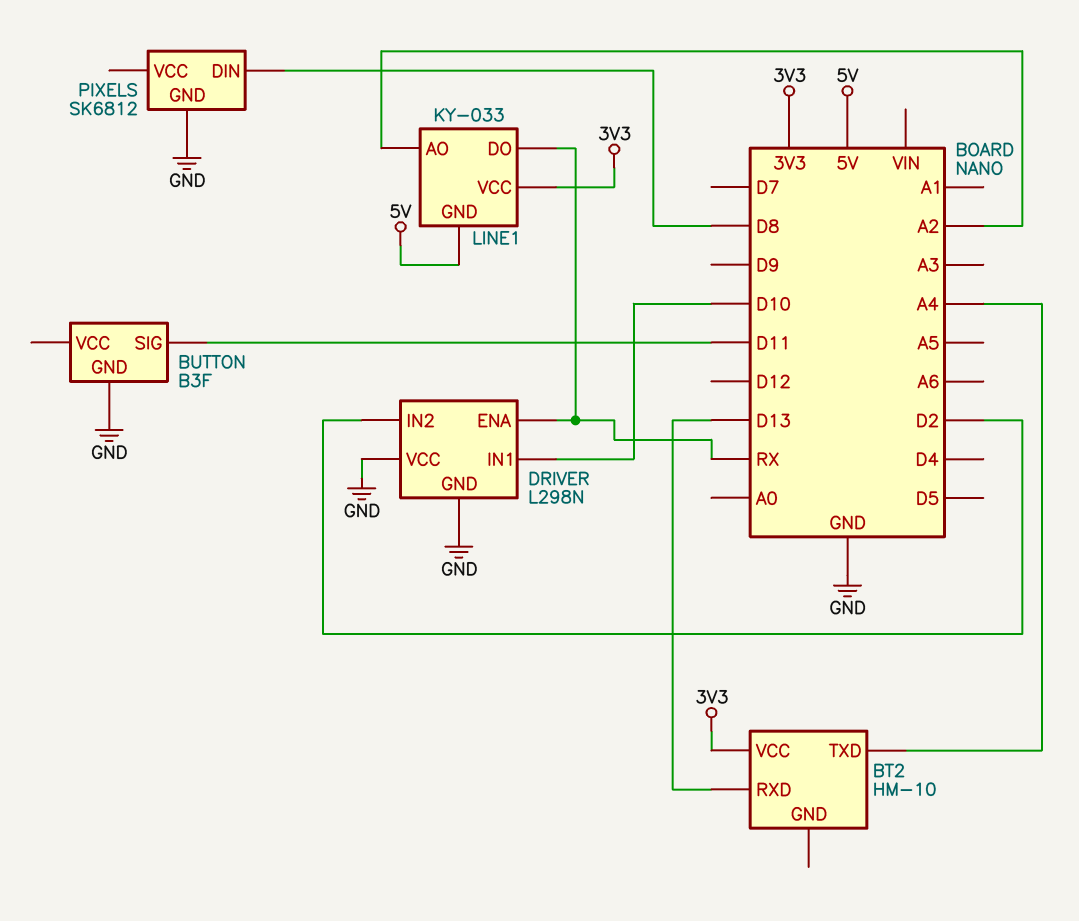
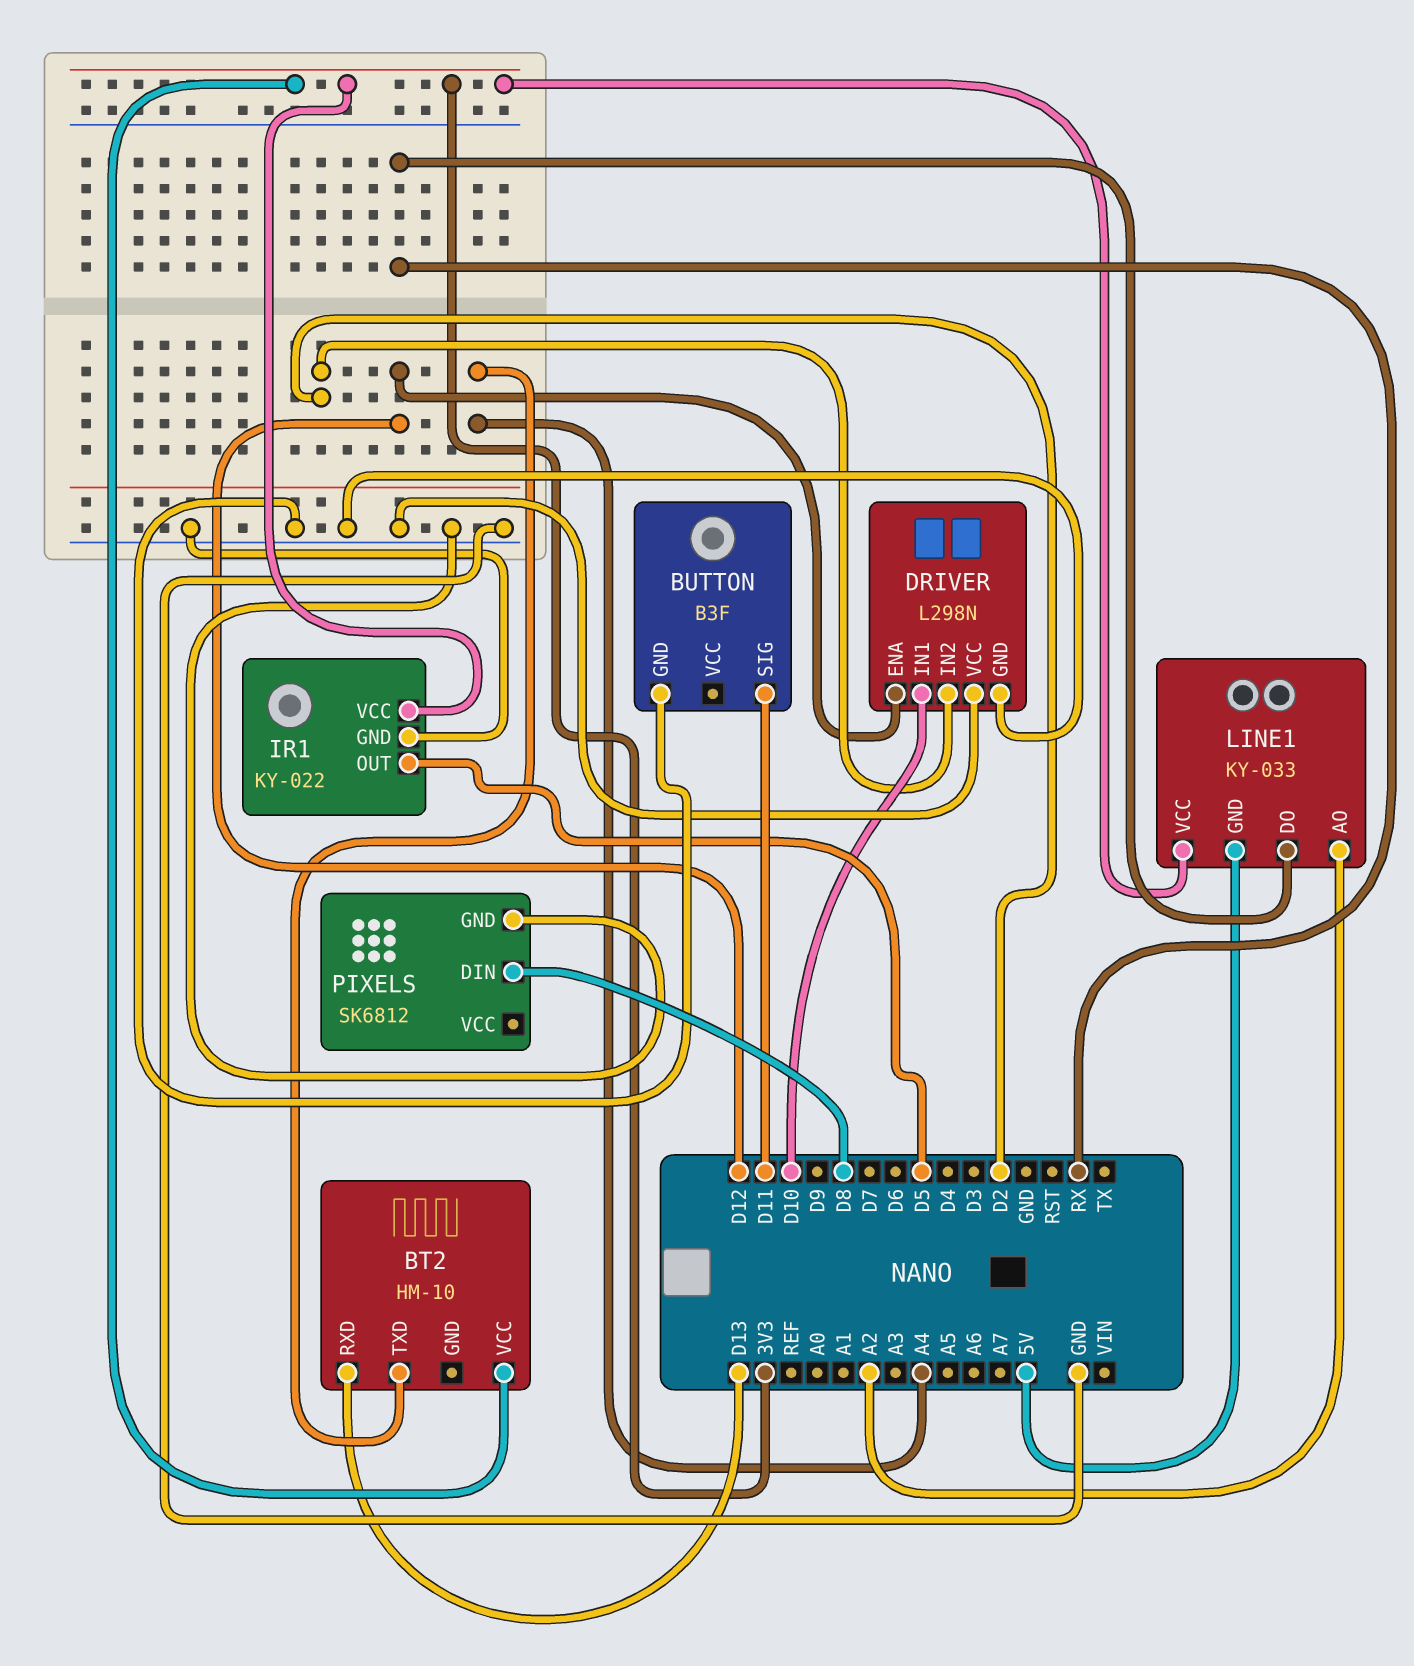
DRIVER pin ENA: RX -> D12
IR1: none -> KY-022
IR1 pin GND: none -> GND
IR1 pin OUT: none -> D5
IR1 pin VCC: none -> 3V3

